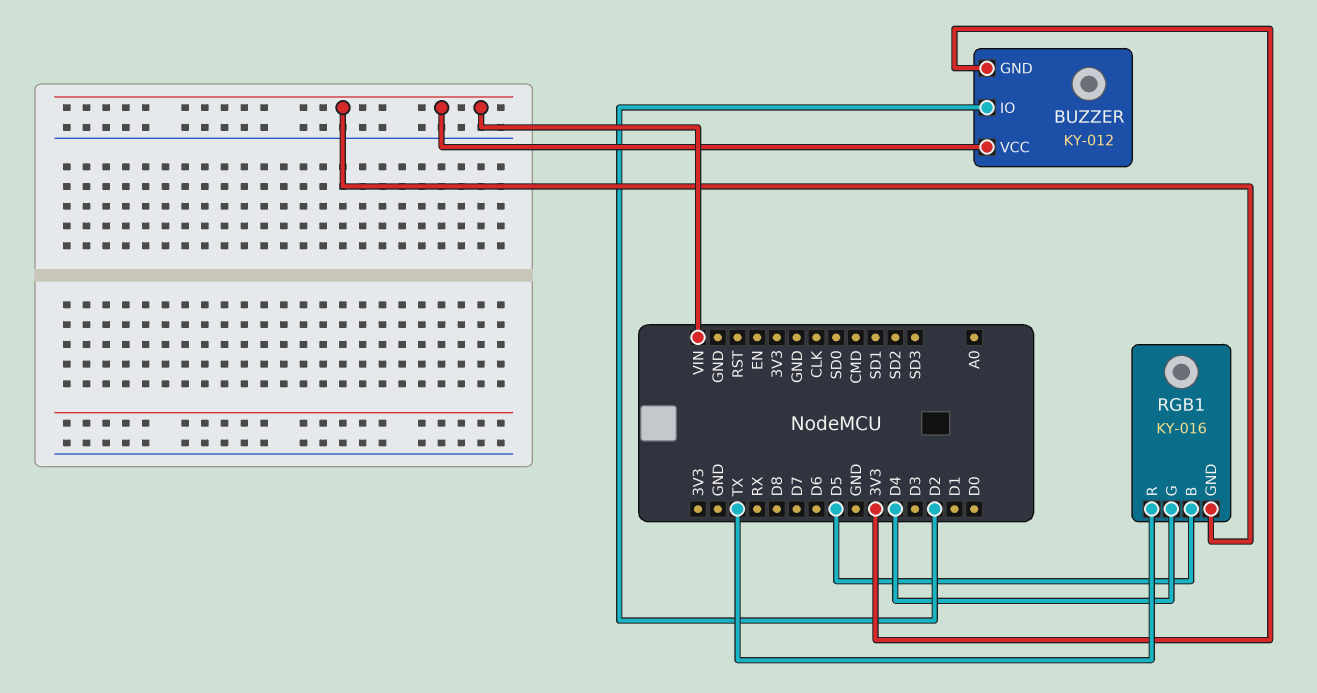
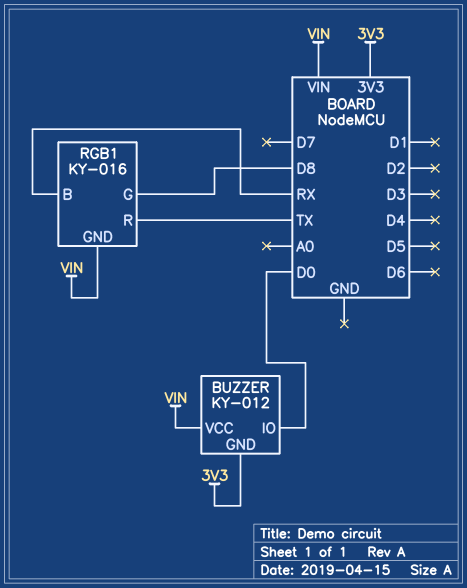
BUZZER pin IO: D2 -> D0
RGB1 pin B: D5 -> RX
RGB1 pin G: D4 -> D8

